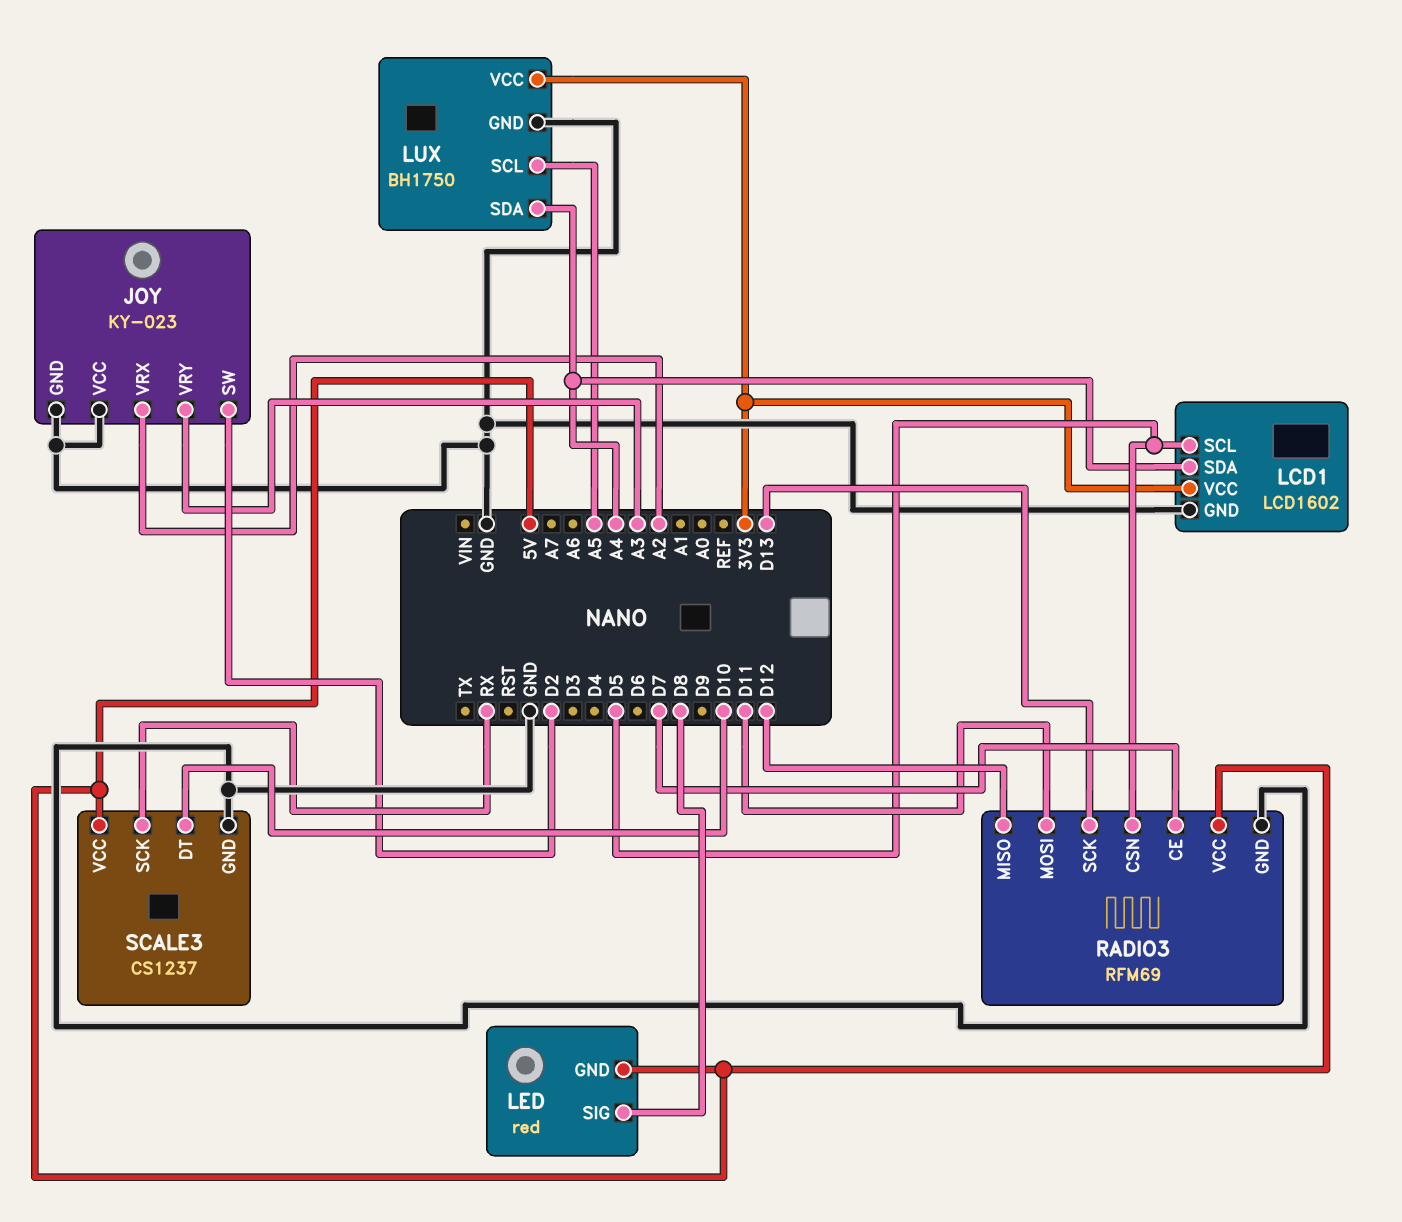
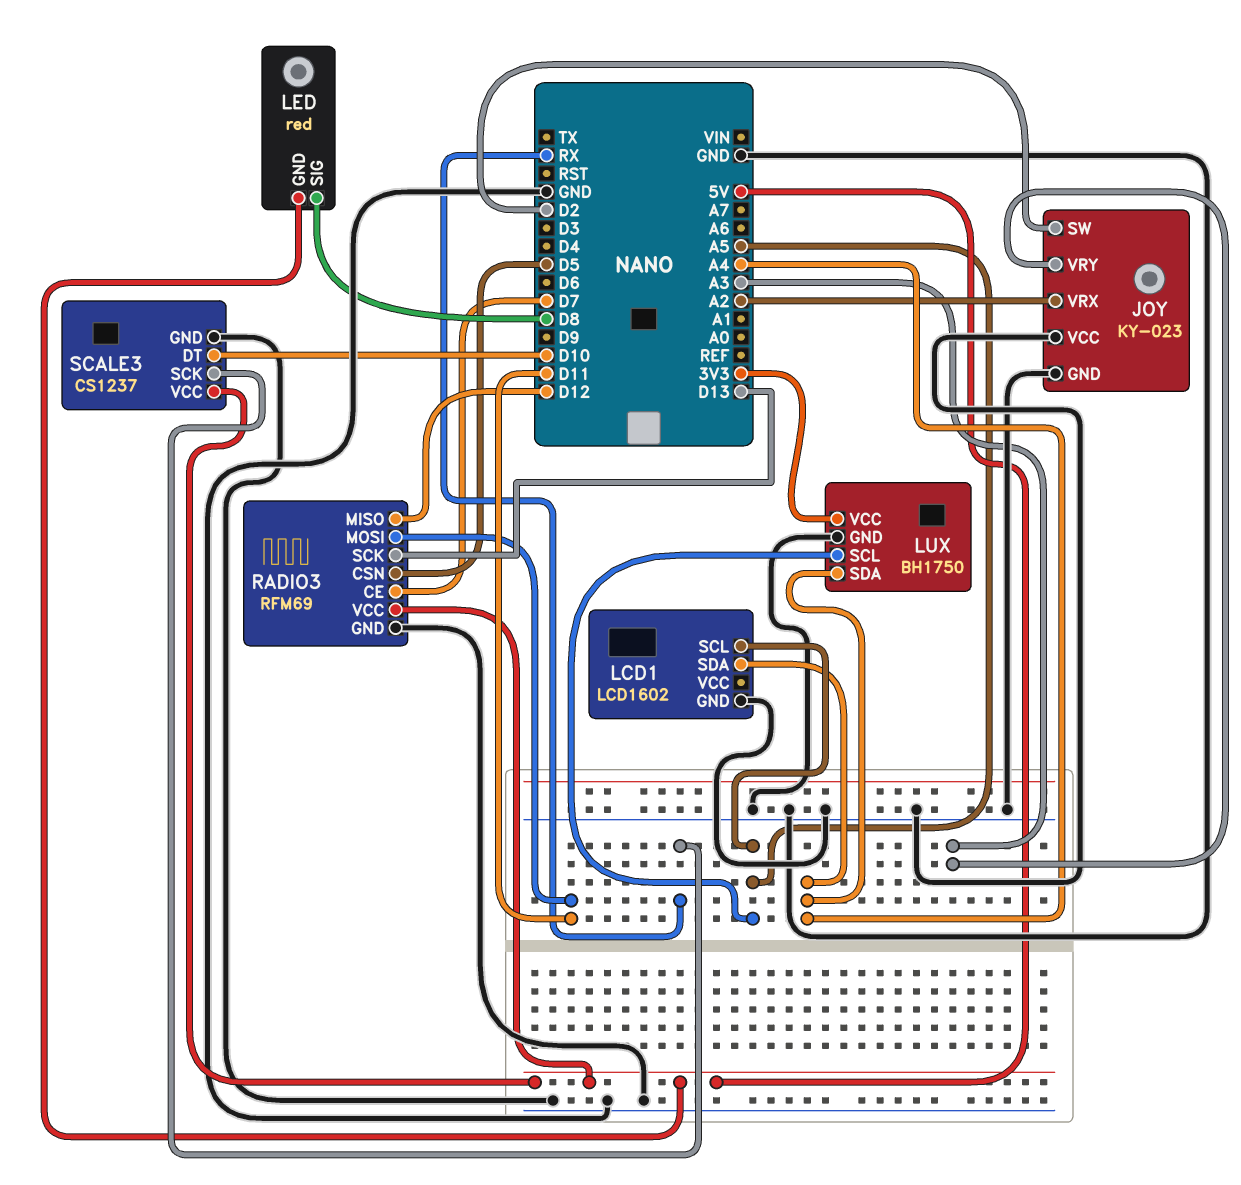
LCD1 pin SCL: D5 -> A5
LCD1 pin VCC: 3V3 -> none

